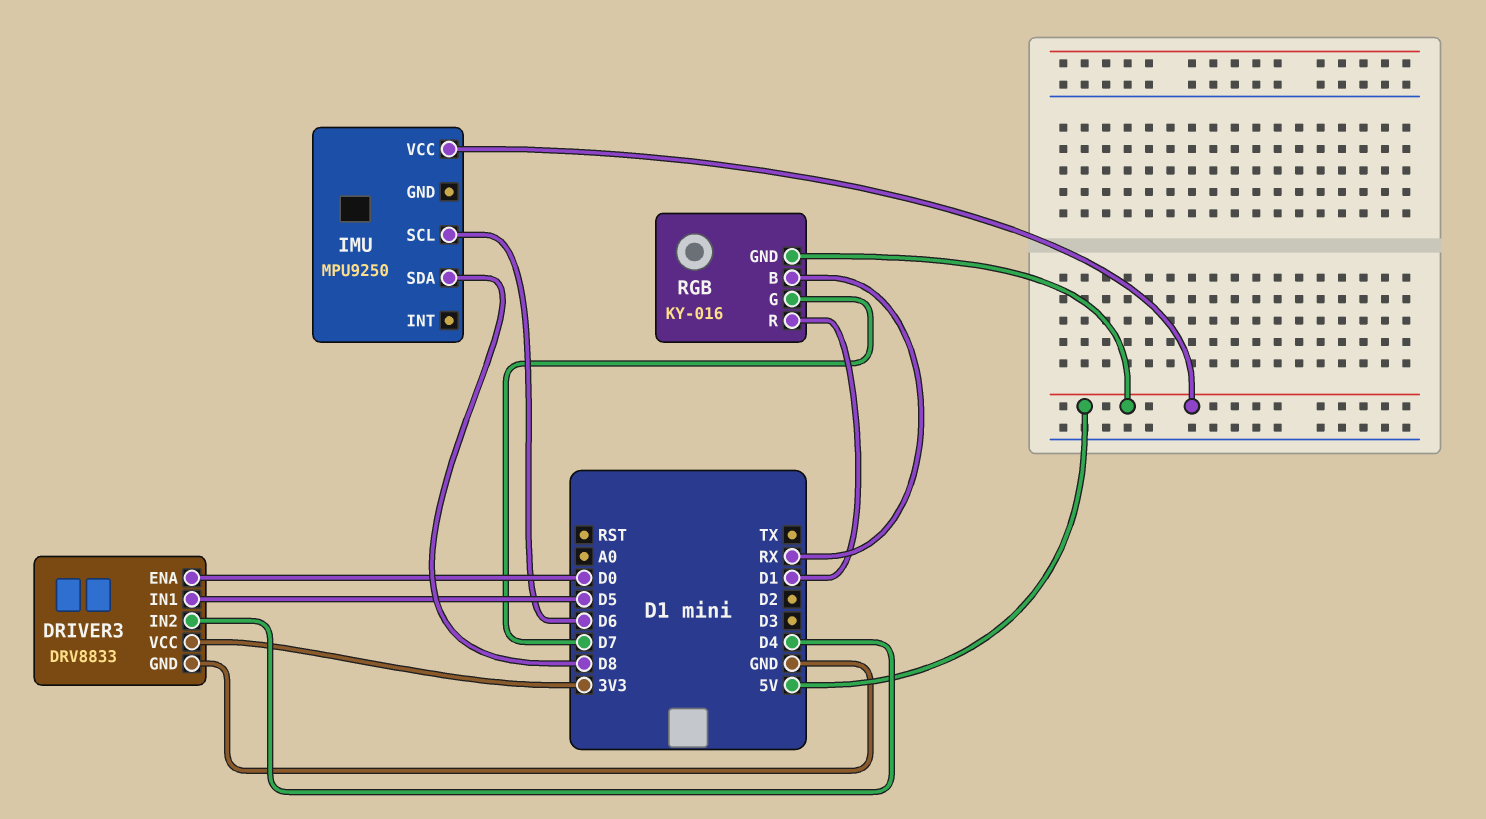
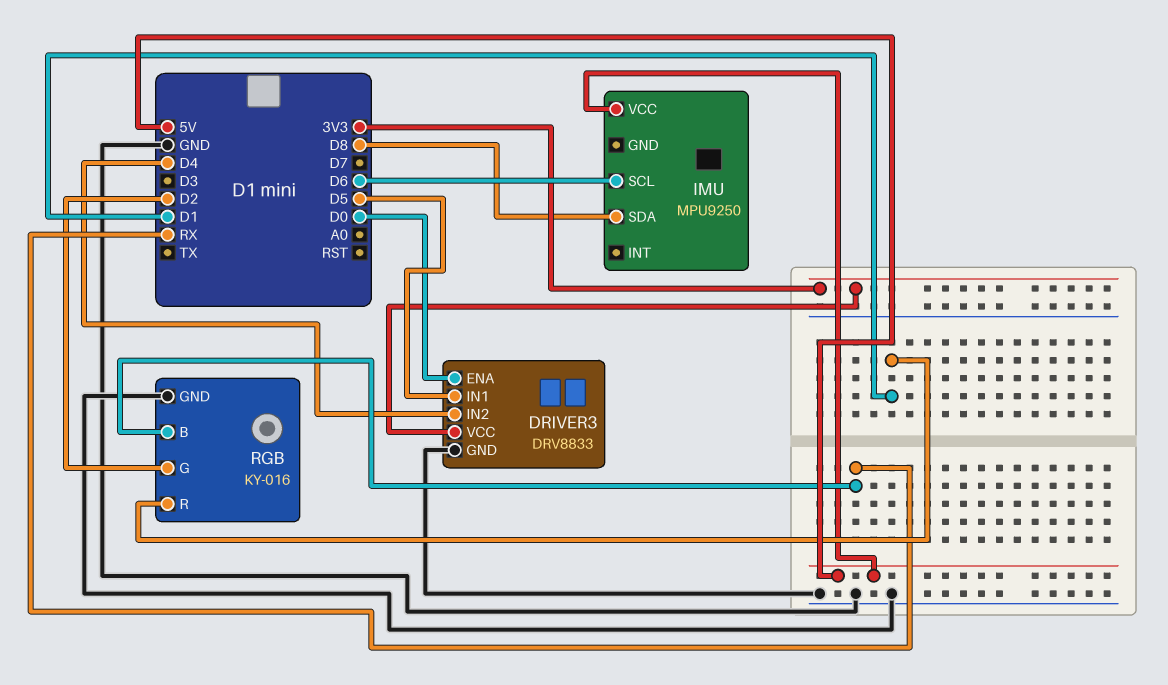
RGB pin G: D7 -> D2
RGB pin GND: 5V -> GND

